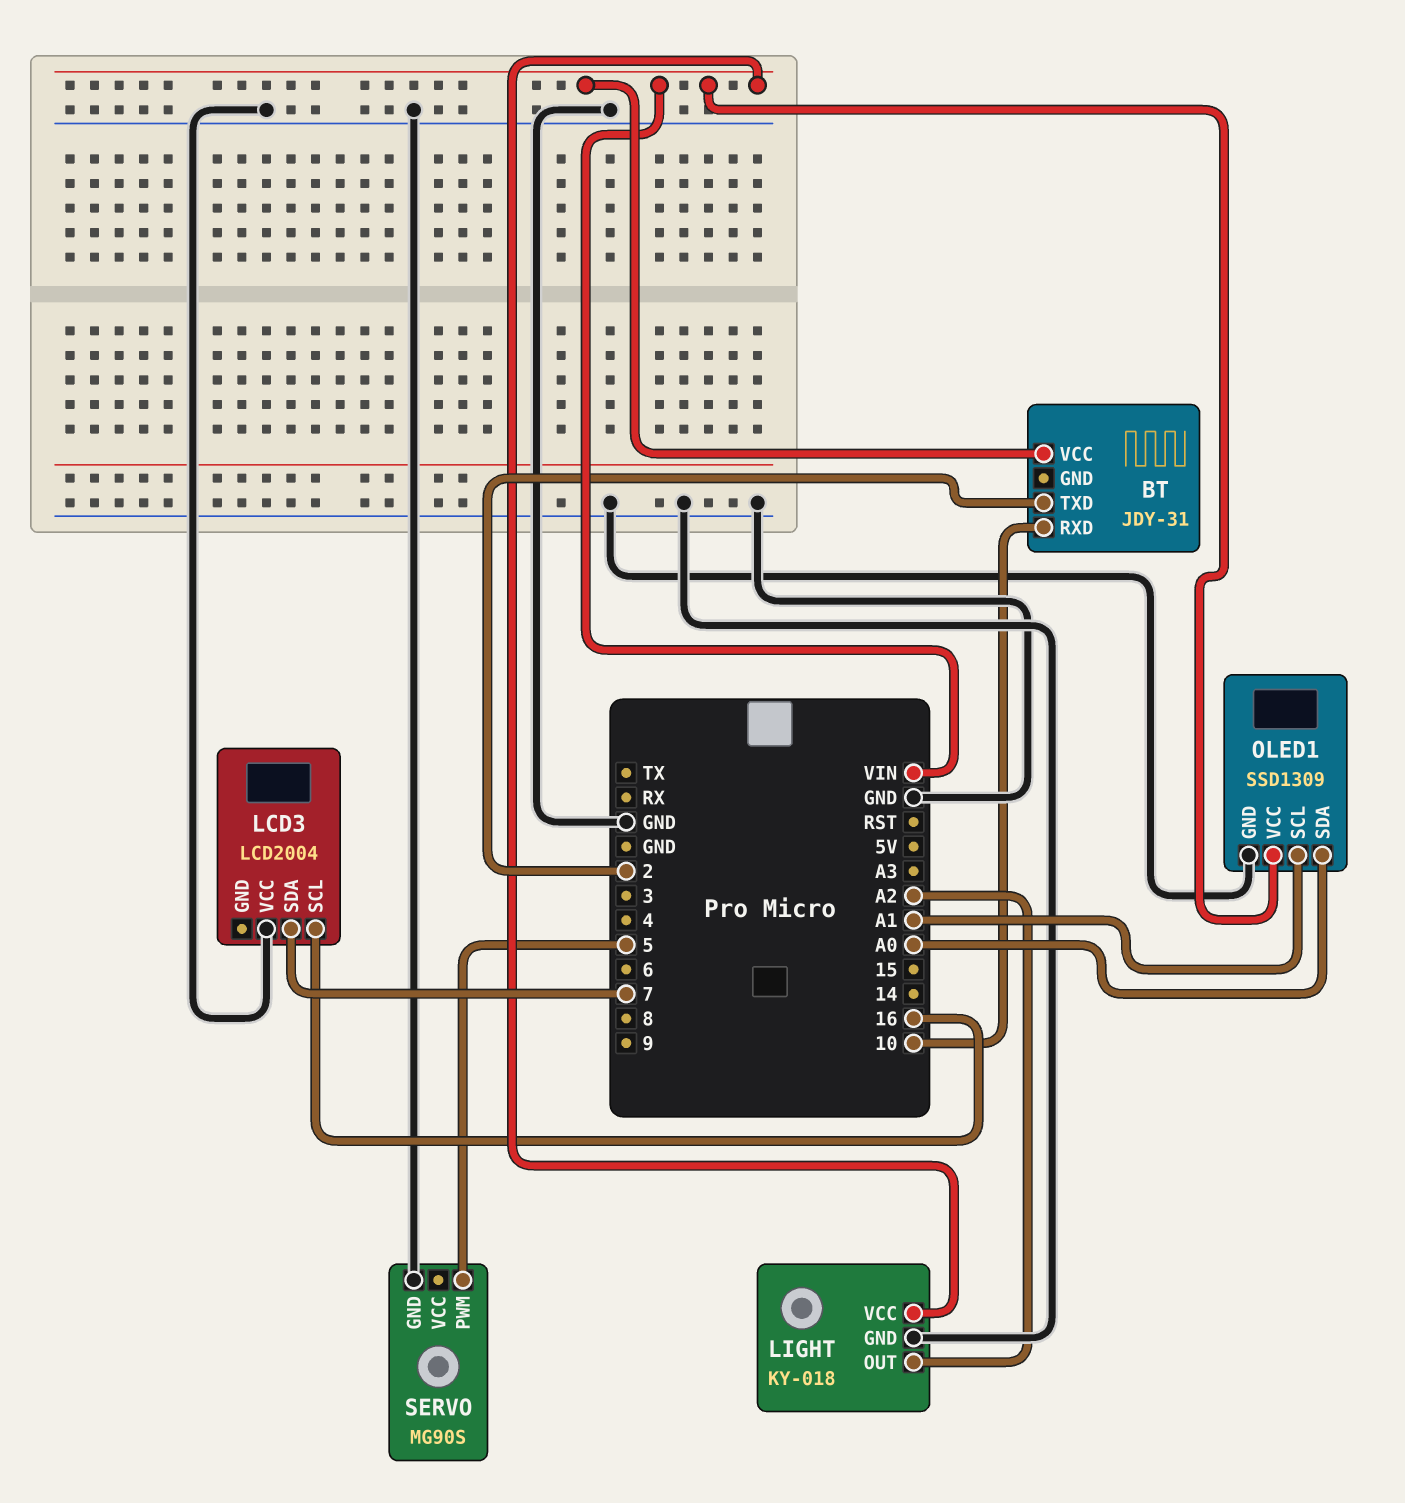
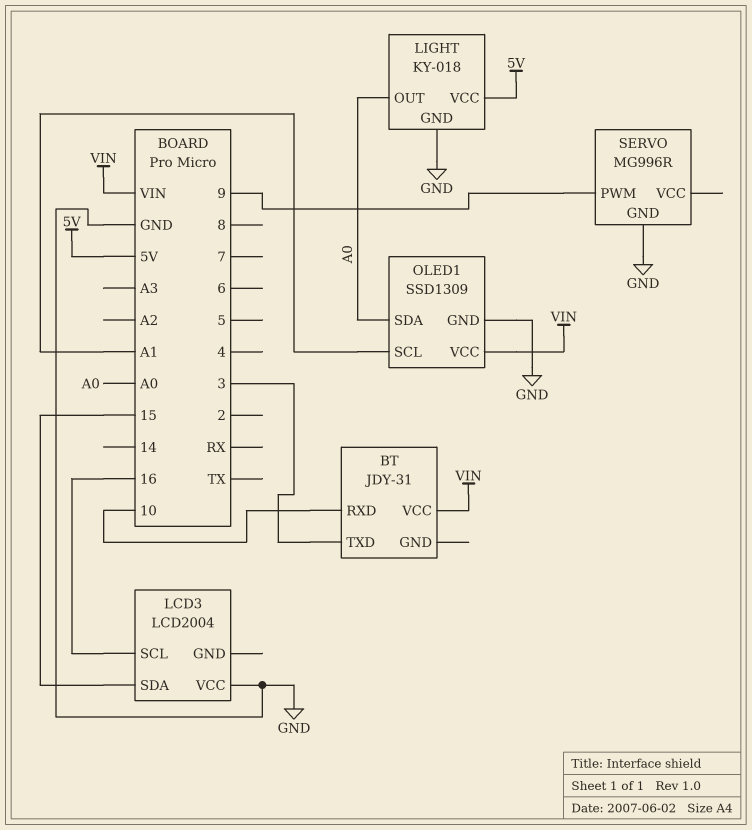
BT pin TXD: 2 -> 3
LCD3 pin SDA: 7 -> 15
LIGHT pin OUT: A2 -> A0
LIGHT pin VCC: VIN -> 5V
SERVO: MG90S -> MG996R
SERVO pin PWM: 5 -> 9

